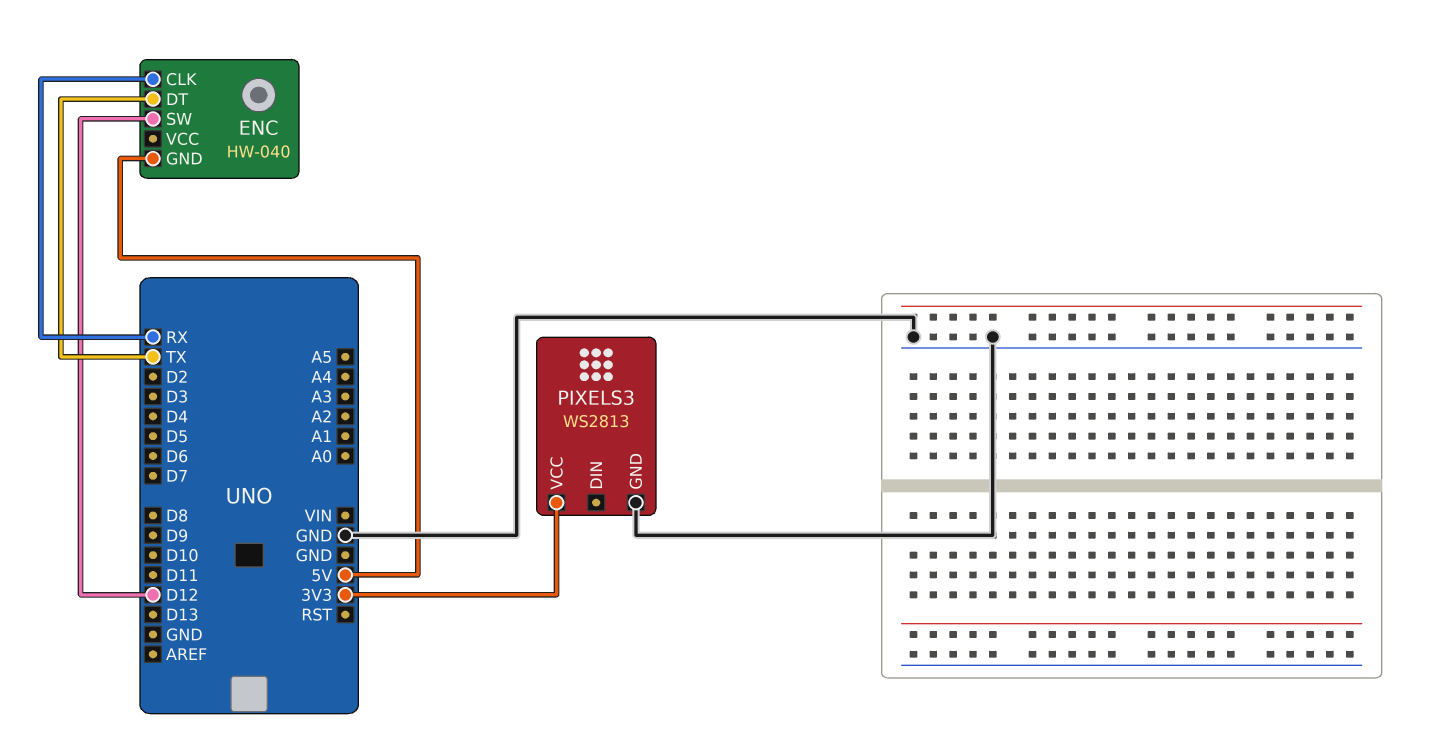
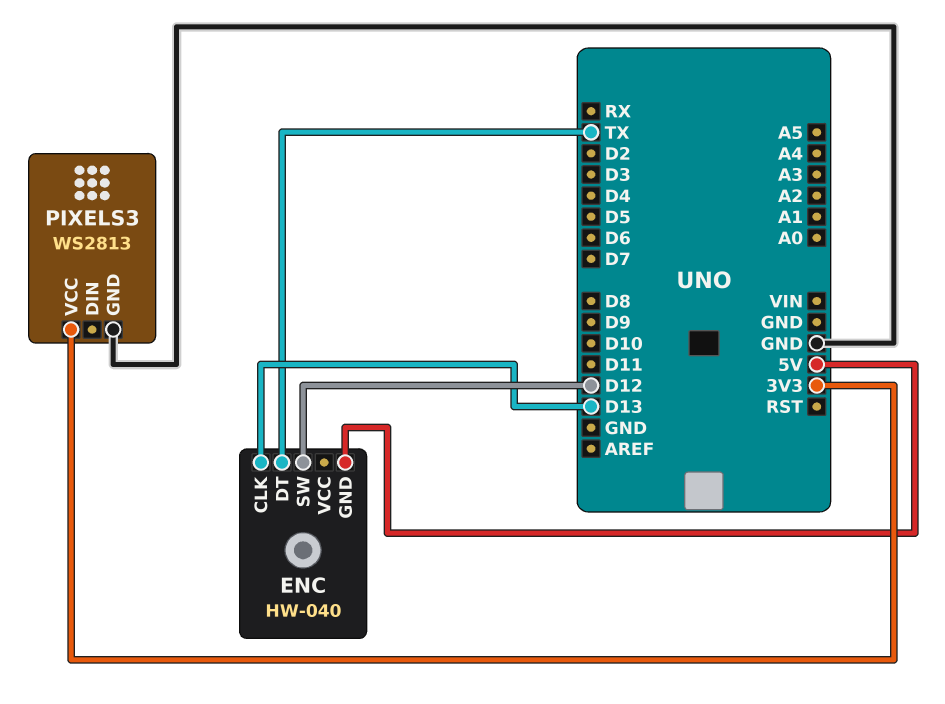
ENC pin CLK: RX -> D13

